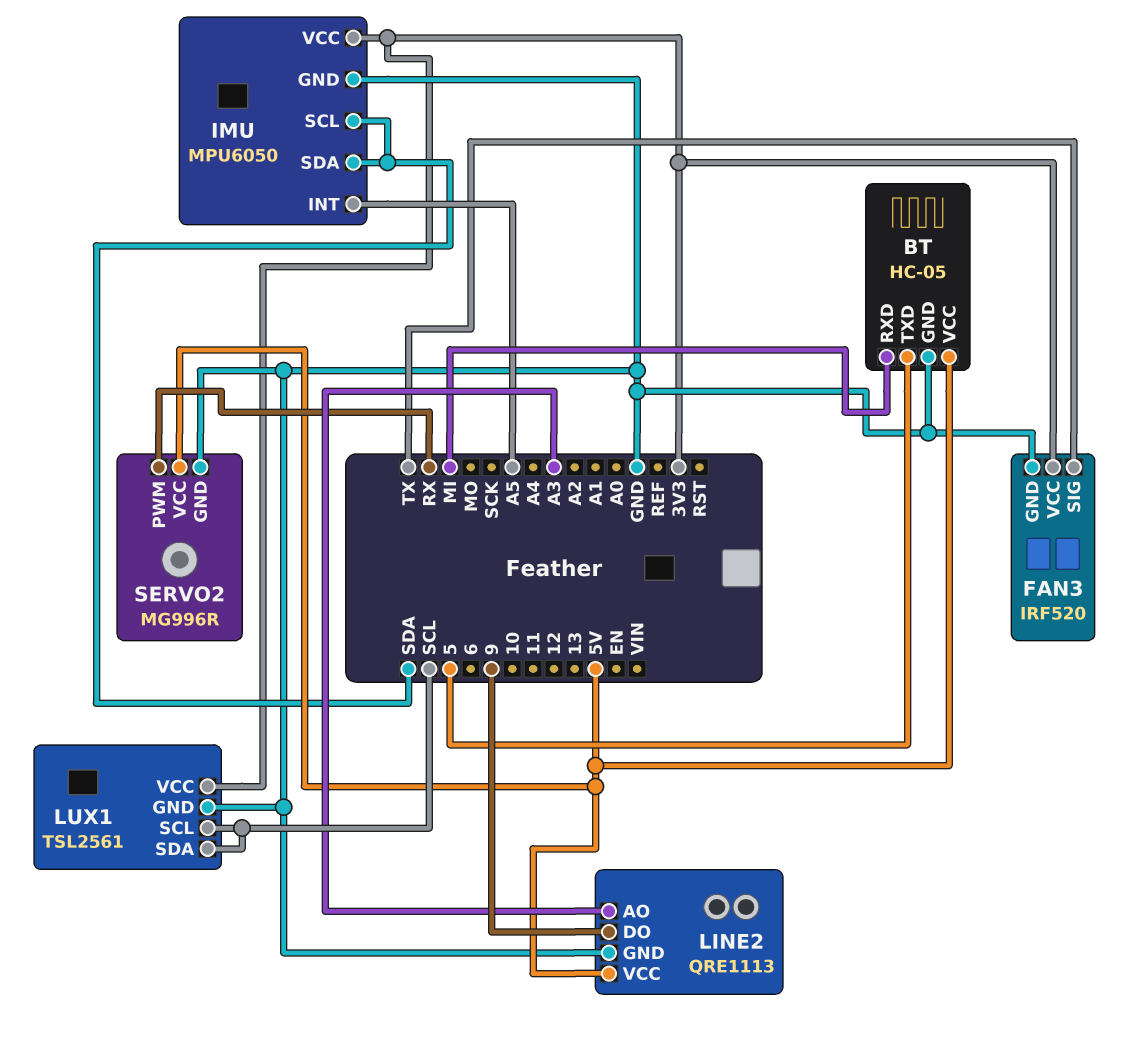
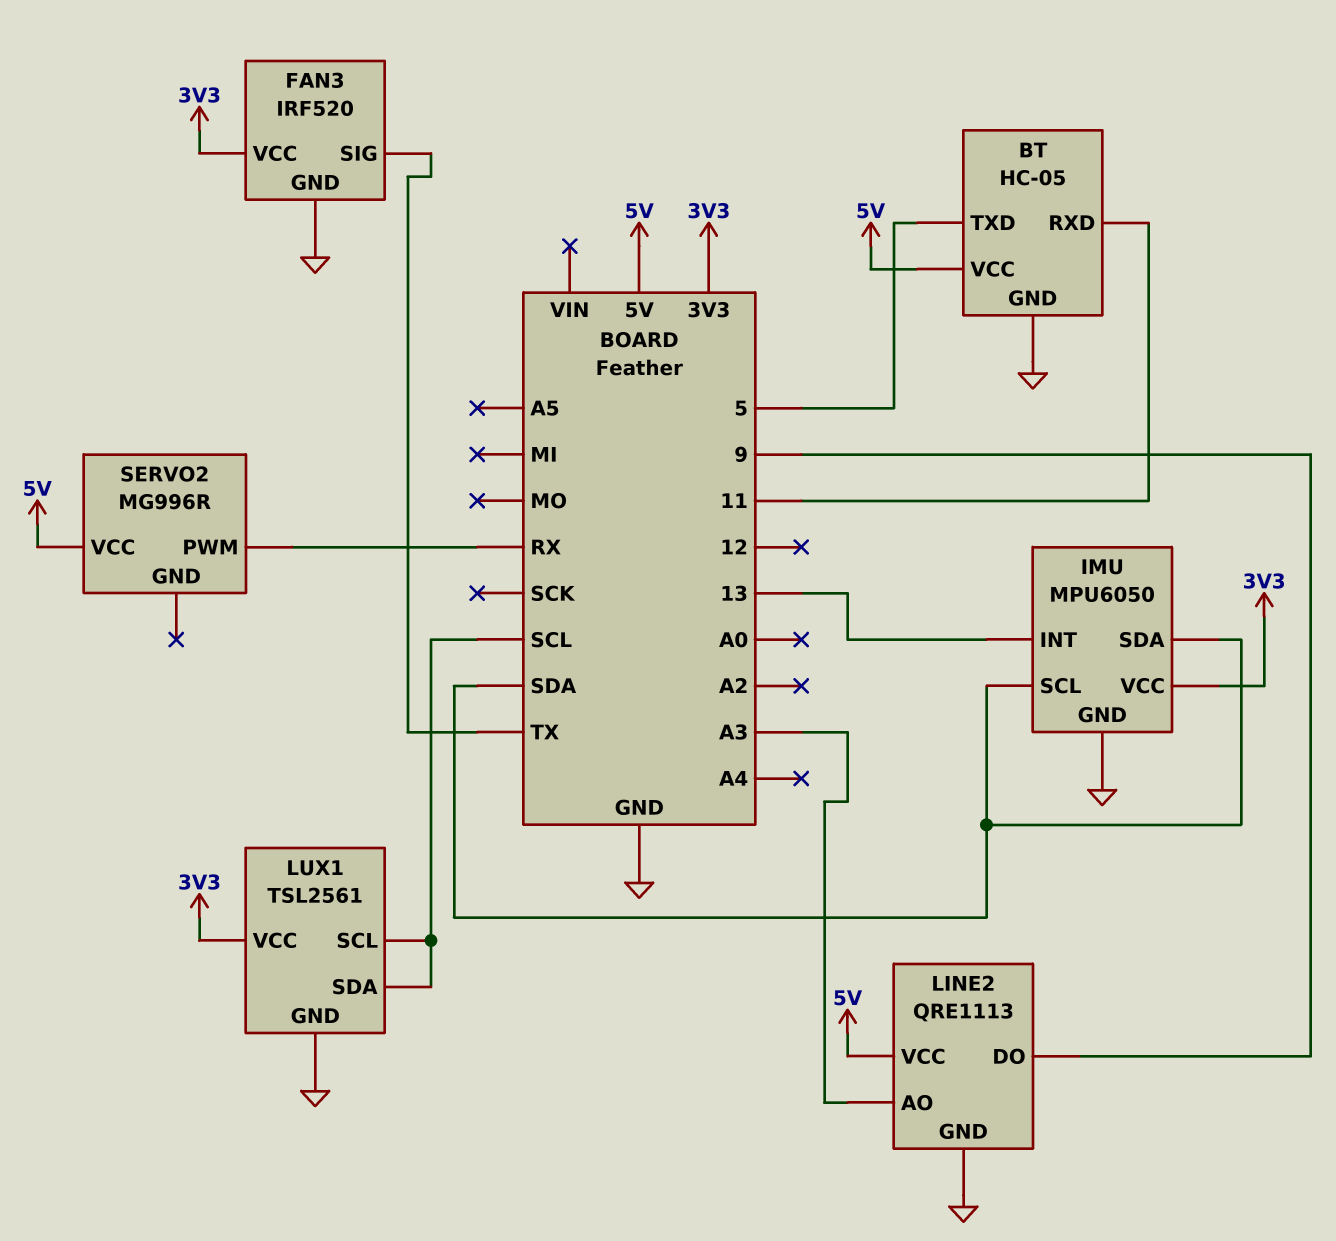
BT pin RXD: MI -> 11
IMU pin INT: A5 -> 13
SERVO2 pin GND: GND -> none

